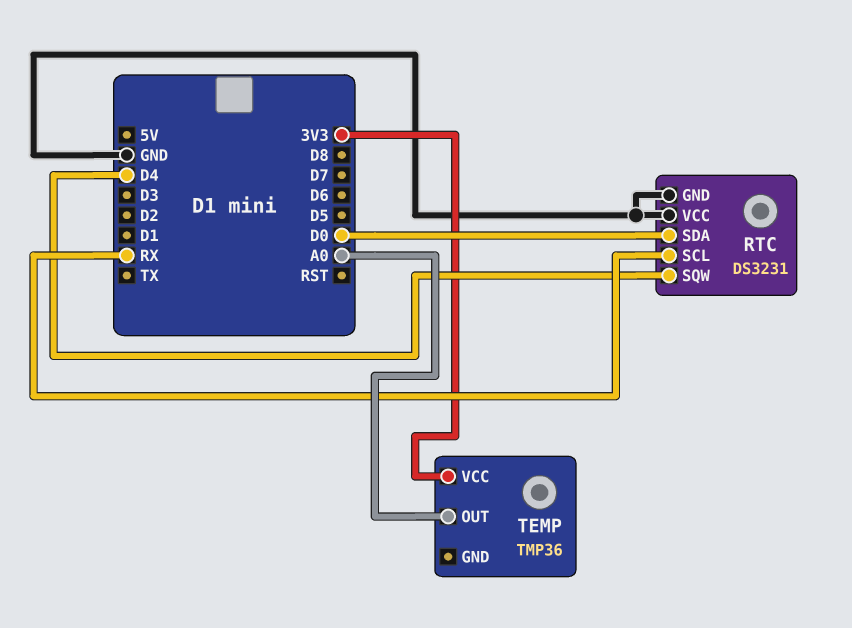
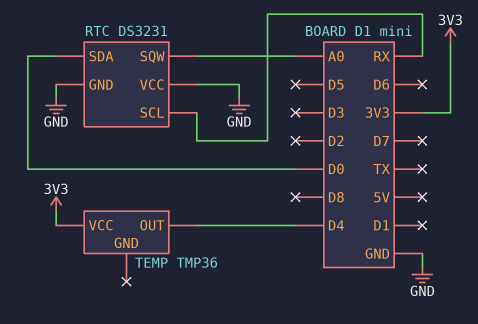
RTC pin SQW: D4 -> A0
TEMP pin OUT: A0 -> D4

